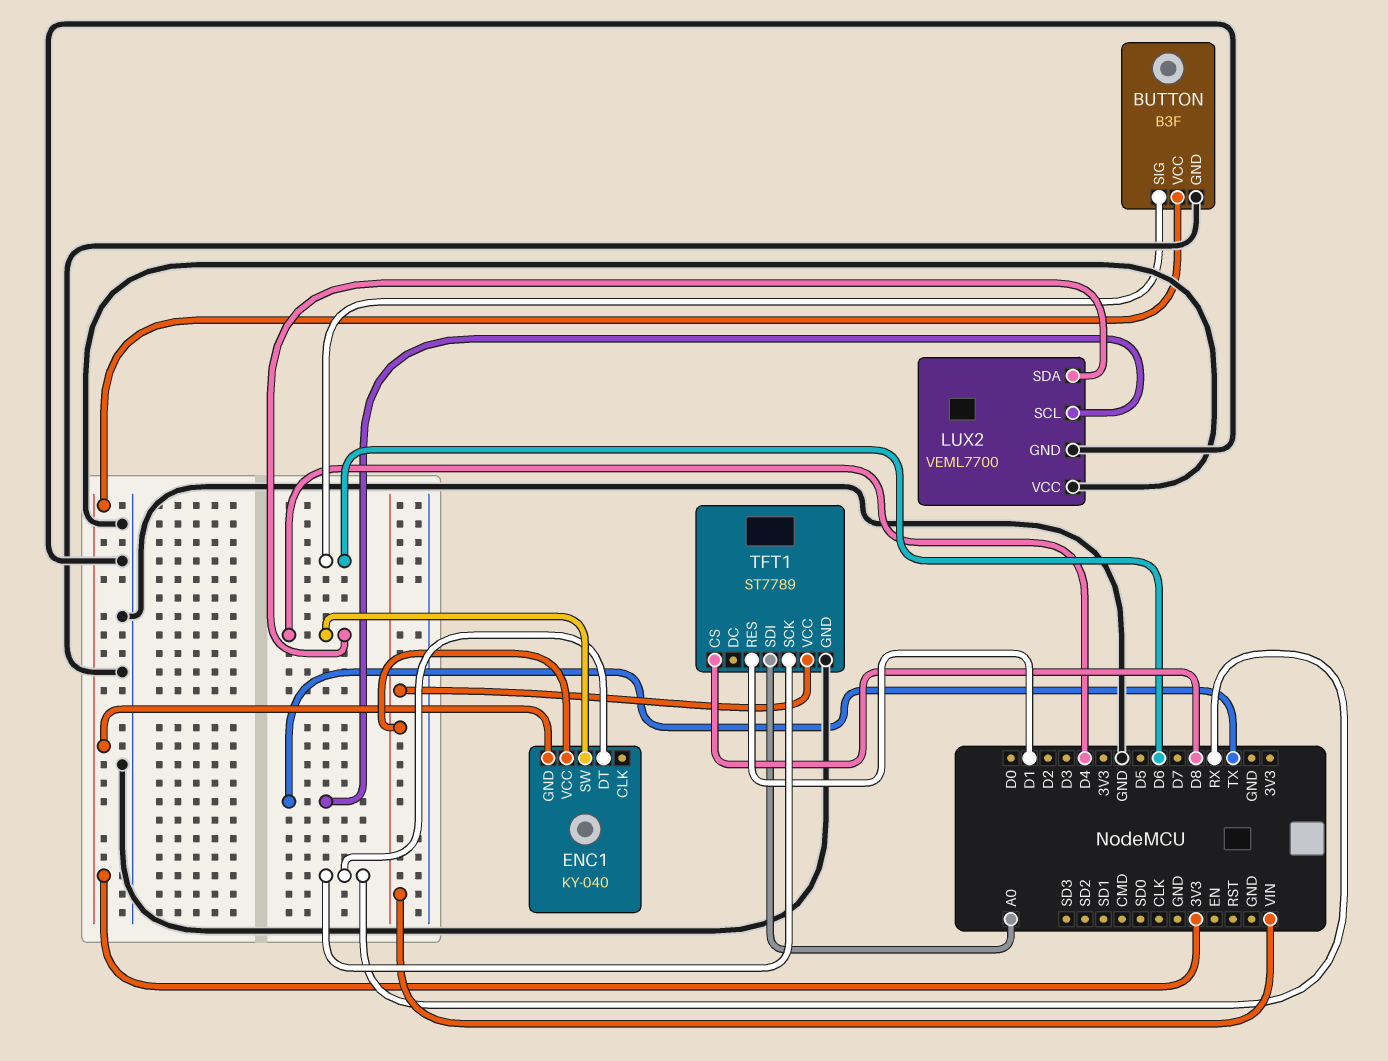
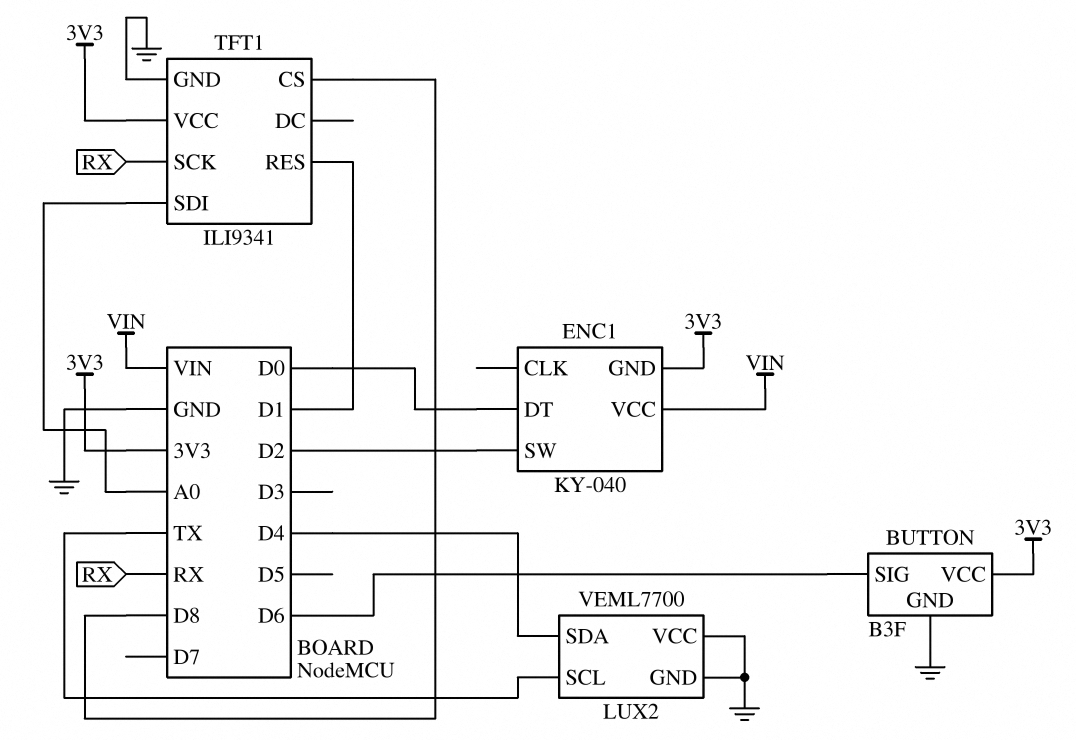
ENC1 pin DT: RX -> D0
ENC1 pin SW: D4 -> D2
TFT1: ST7789 -> ILI9341
TFT1 pin VCC: VIN -> 3V3

